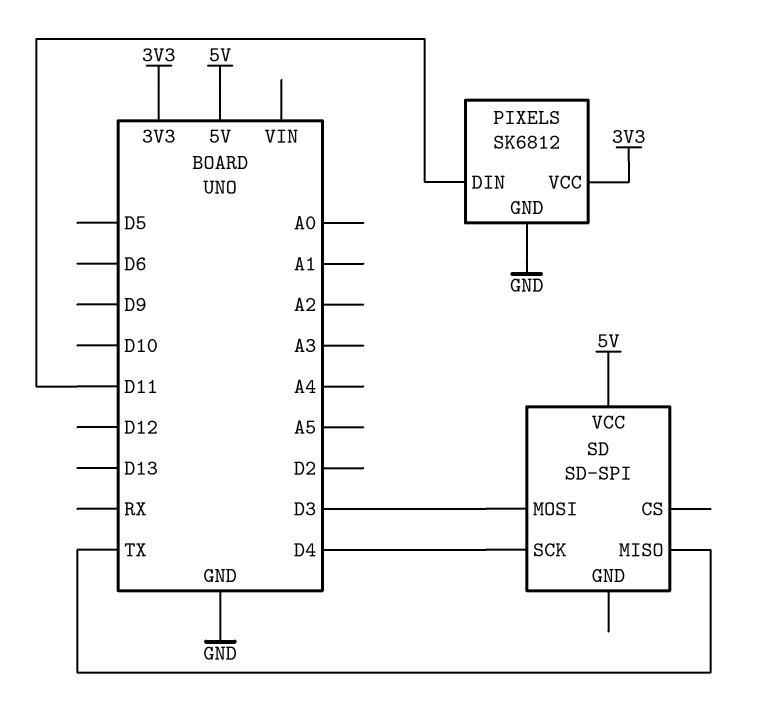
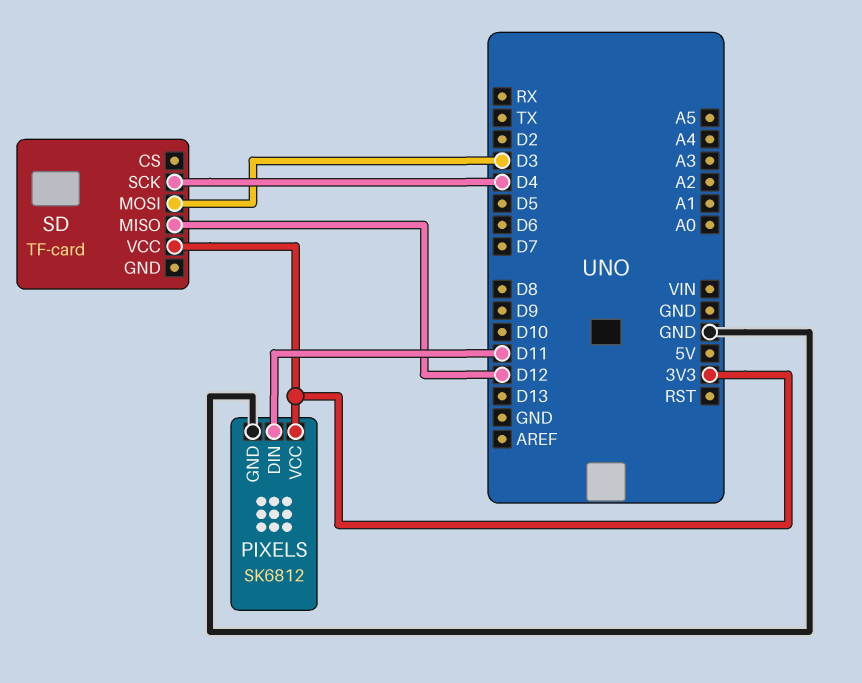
SD: SD-SPI -> TF-card
SD pin MISO: TX -> D12
SD pin VCC: 5V -> 3V3

